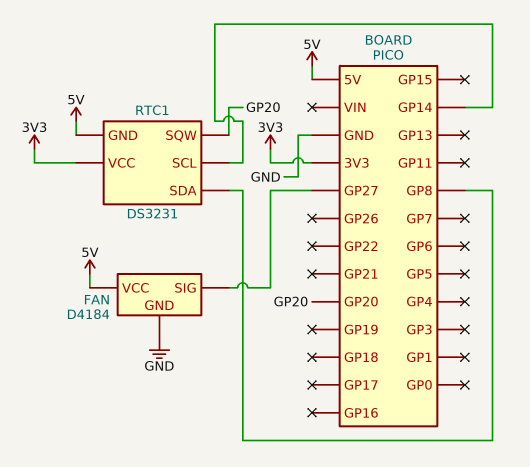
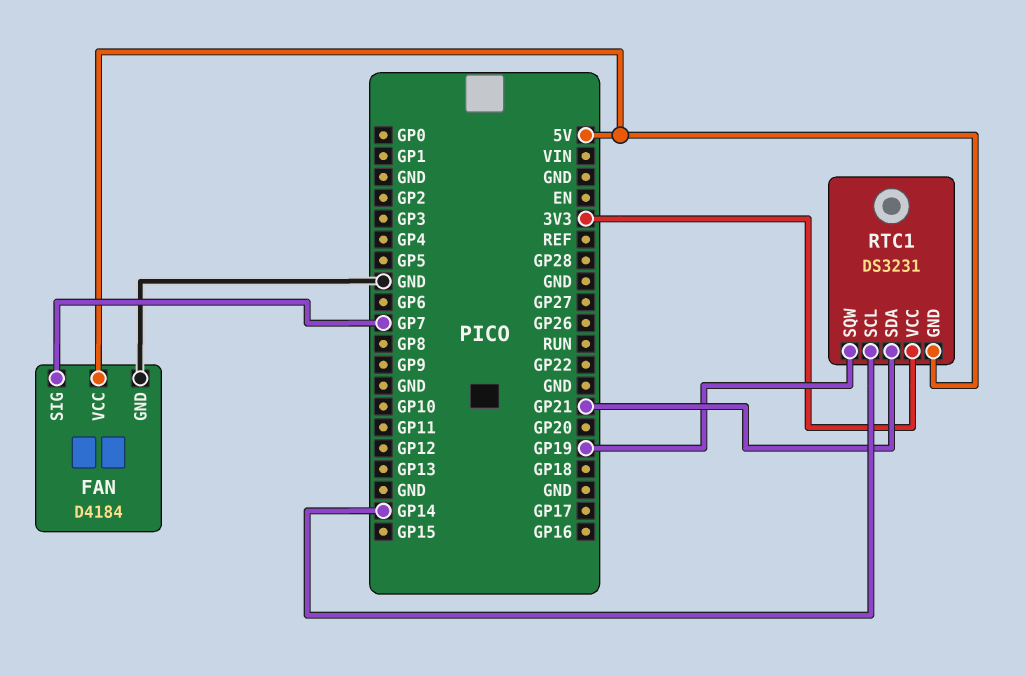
FAN pin SIG: GP27 -> GP7
RTC1 pin SDA: GP8 -> GP21
RTC1 pin SQW: GP20 -> GP19

